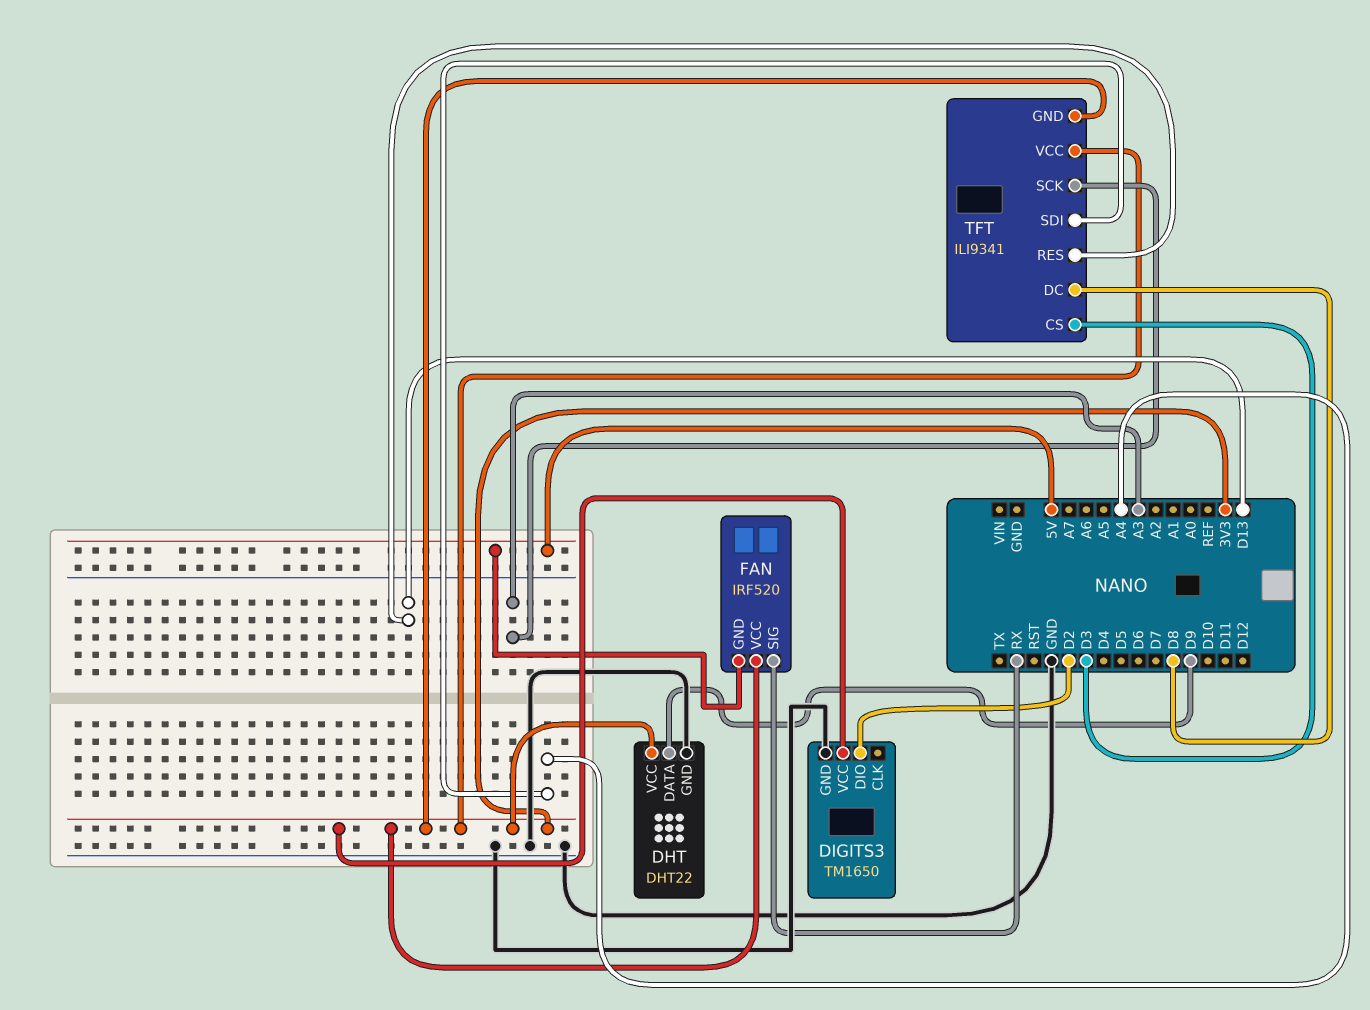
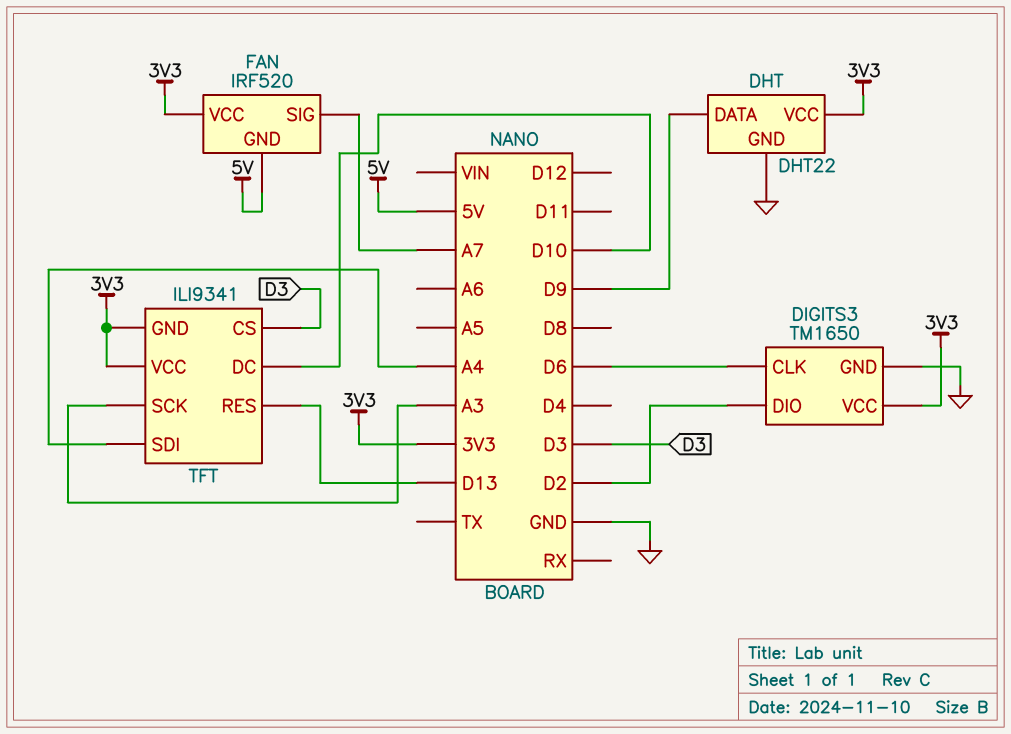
DIGITS3 pin CLK: none -> D6
FAN pin SIG: RX -> A7
TFT pin DC: D8 -> D10

